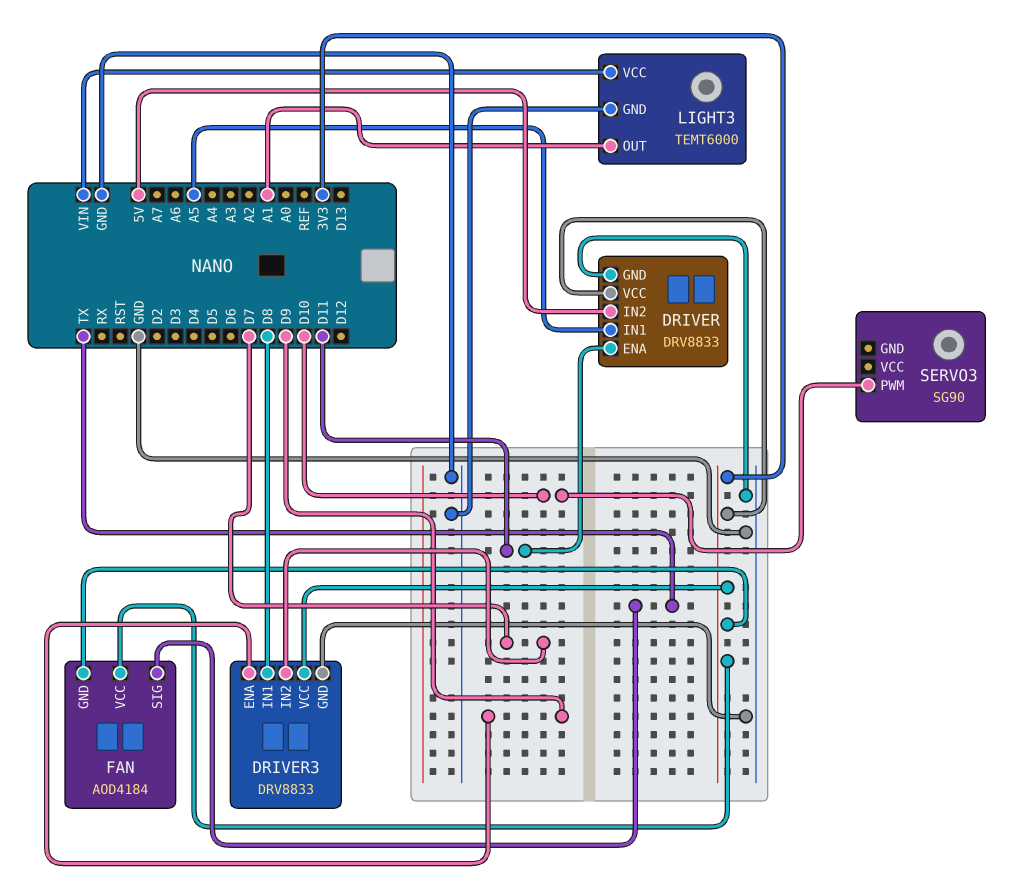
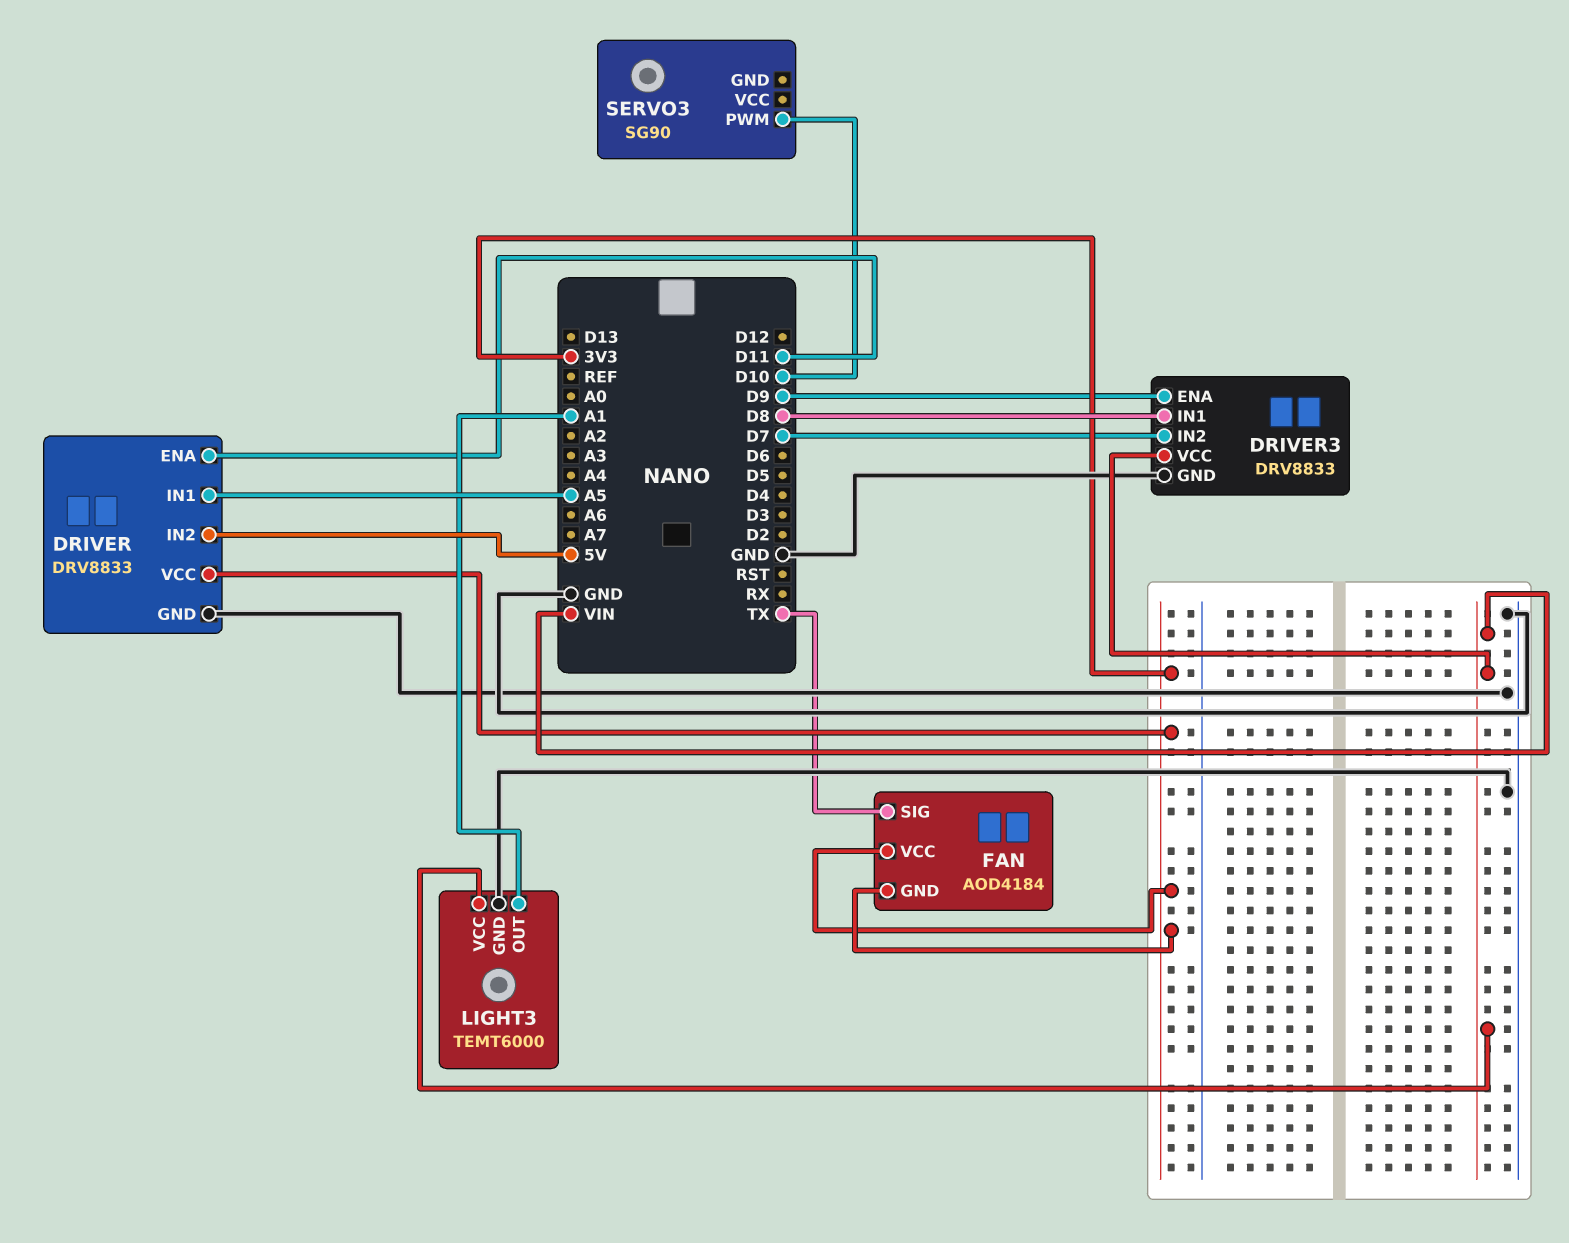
DRIVER3 pin VCC: 3V3 -> VIN

